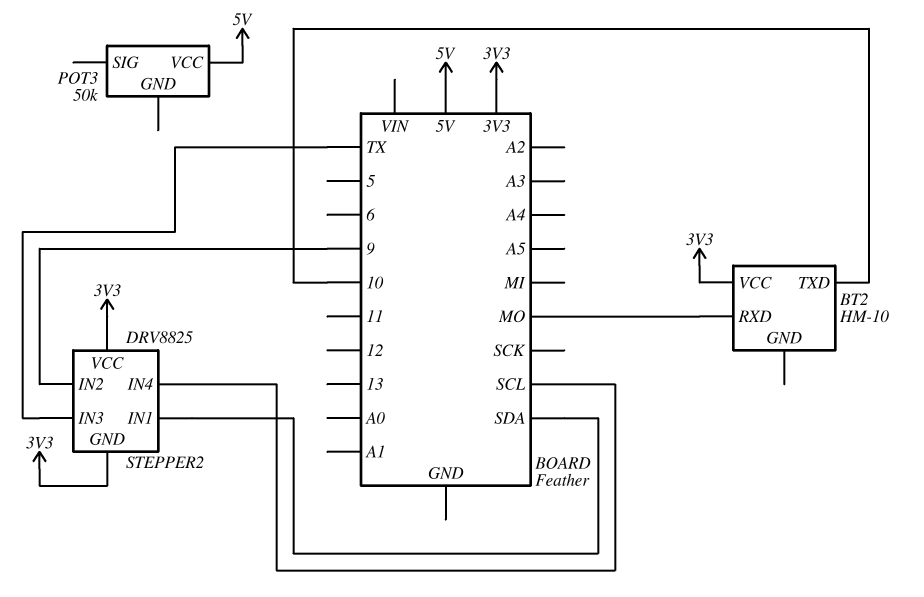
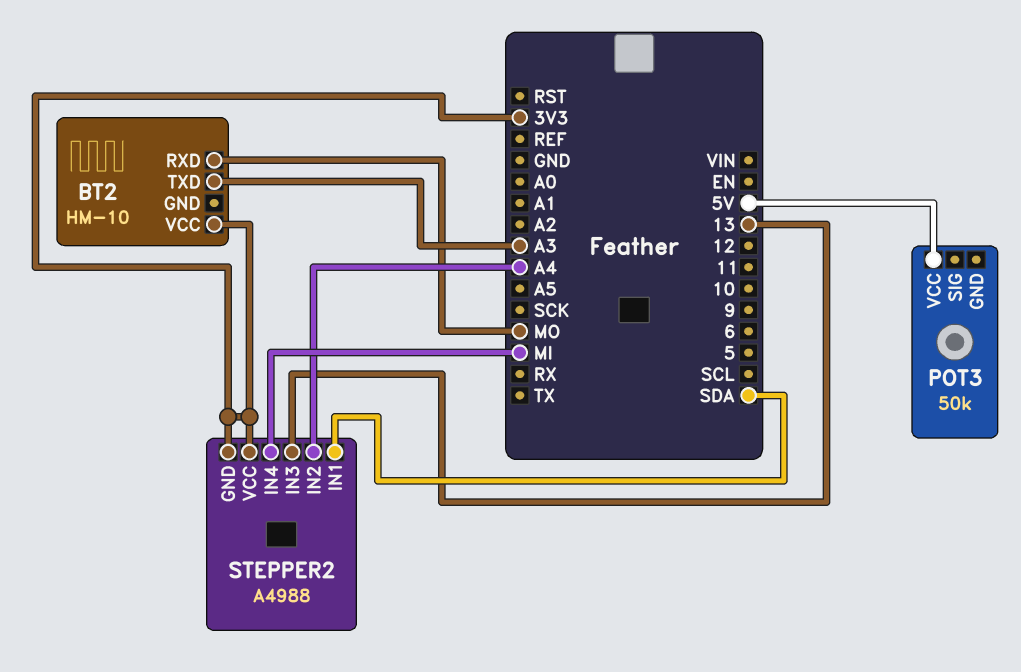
BT2 pin TXD: 10 -> A3
STEPPER2: DRV8825 -> A4988
STEPPER2 pin IN2: 9 -> A4
STEPPER2 pin IN3: TX -> 13
STEPPER2 pin IN4: SCL -> MI

